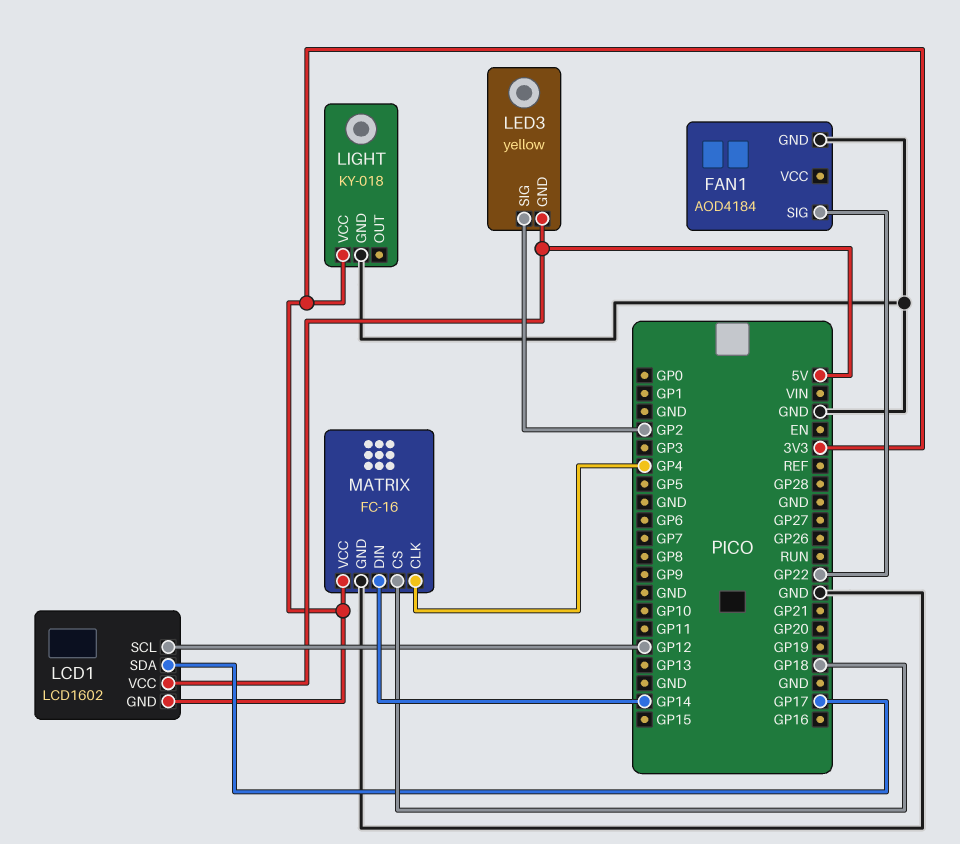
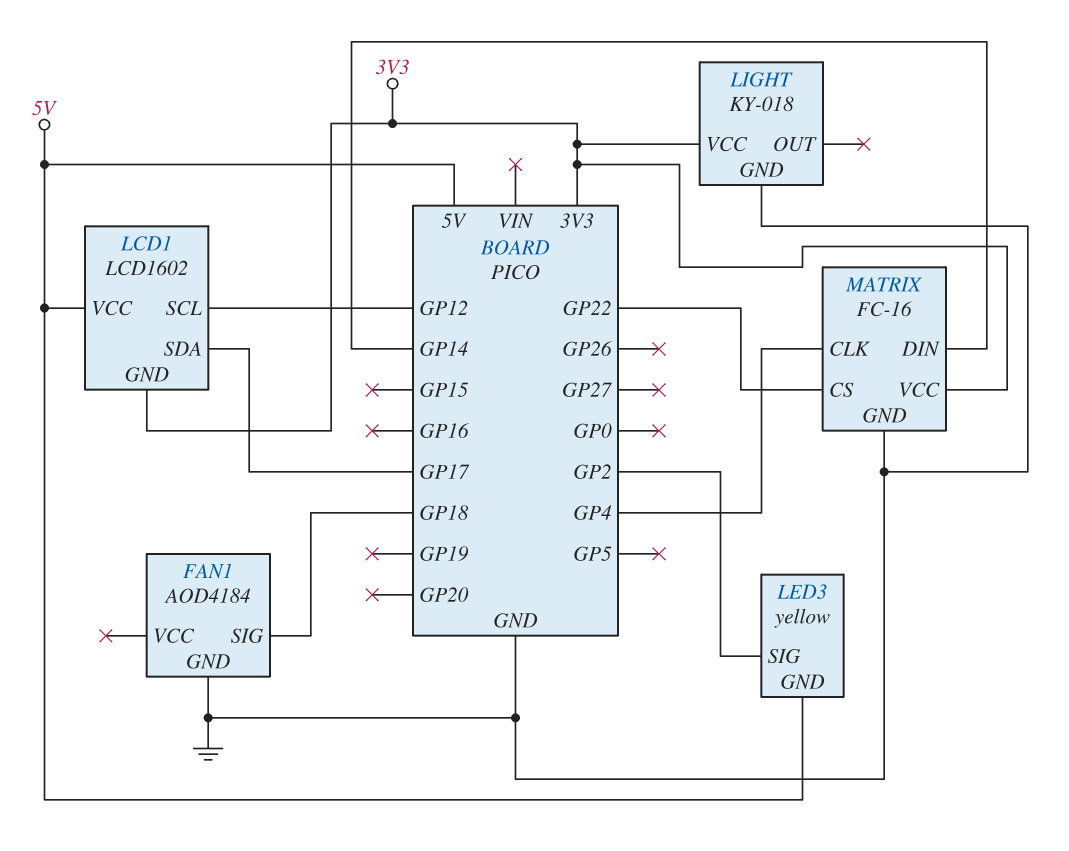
FAN1 pin SIG: GP22 -> GP18
MATRIX pin CS: GP18 -> GP22

